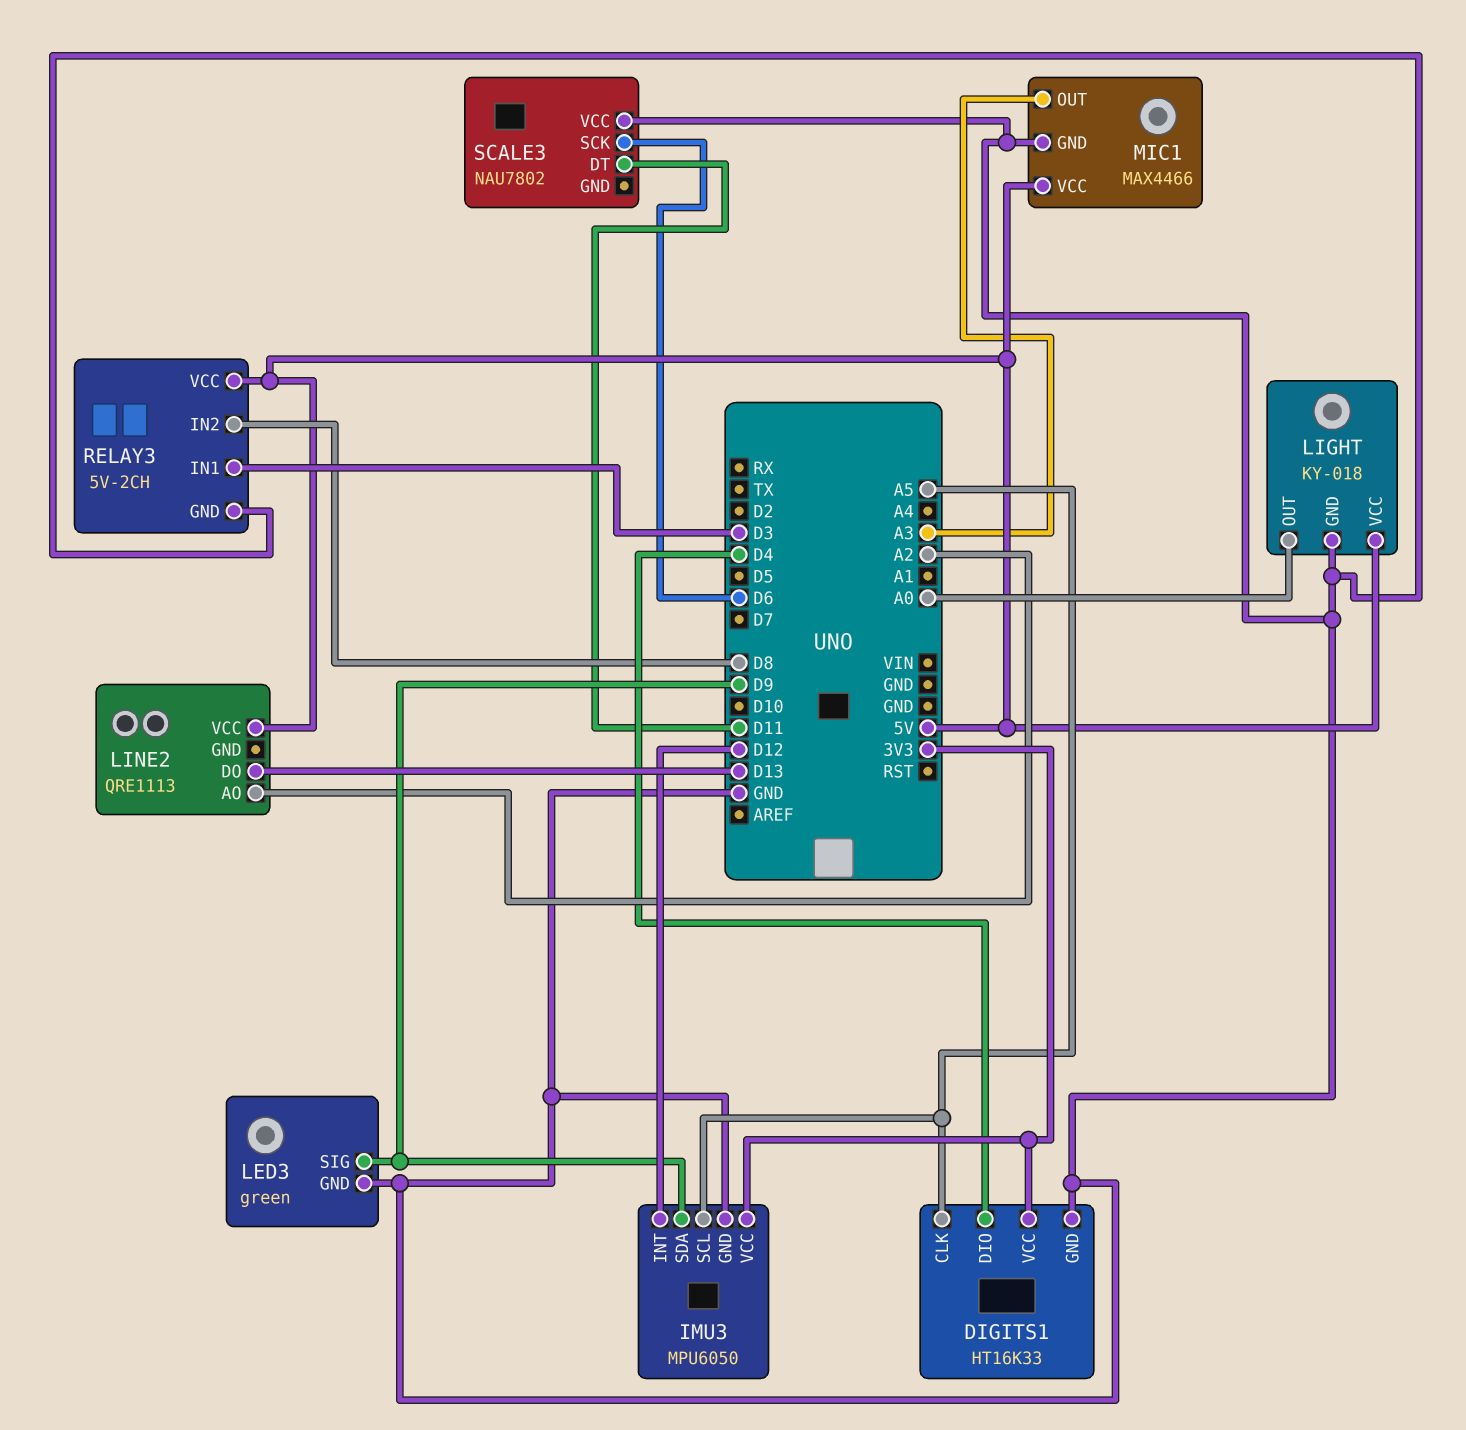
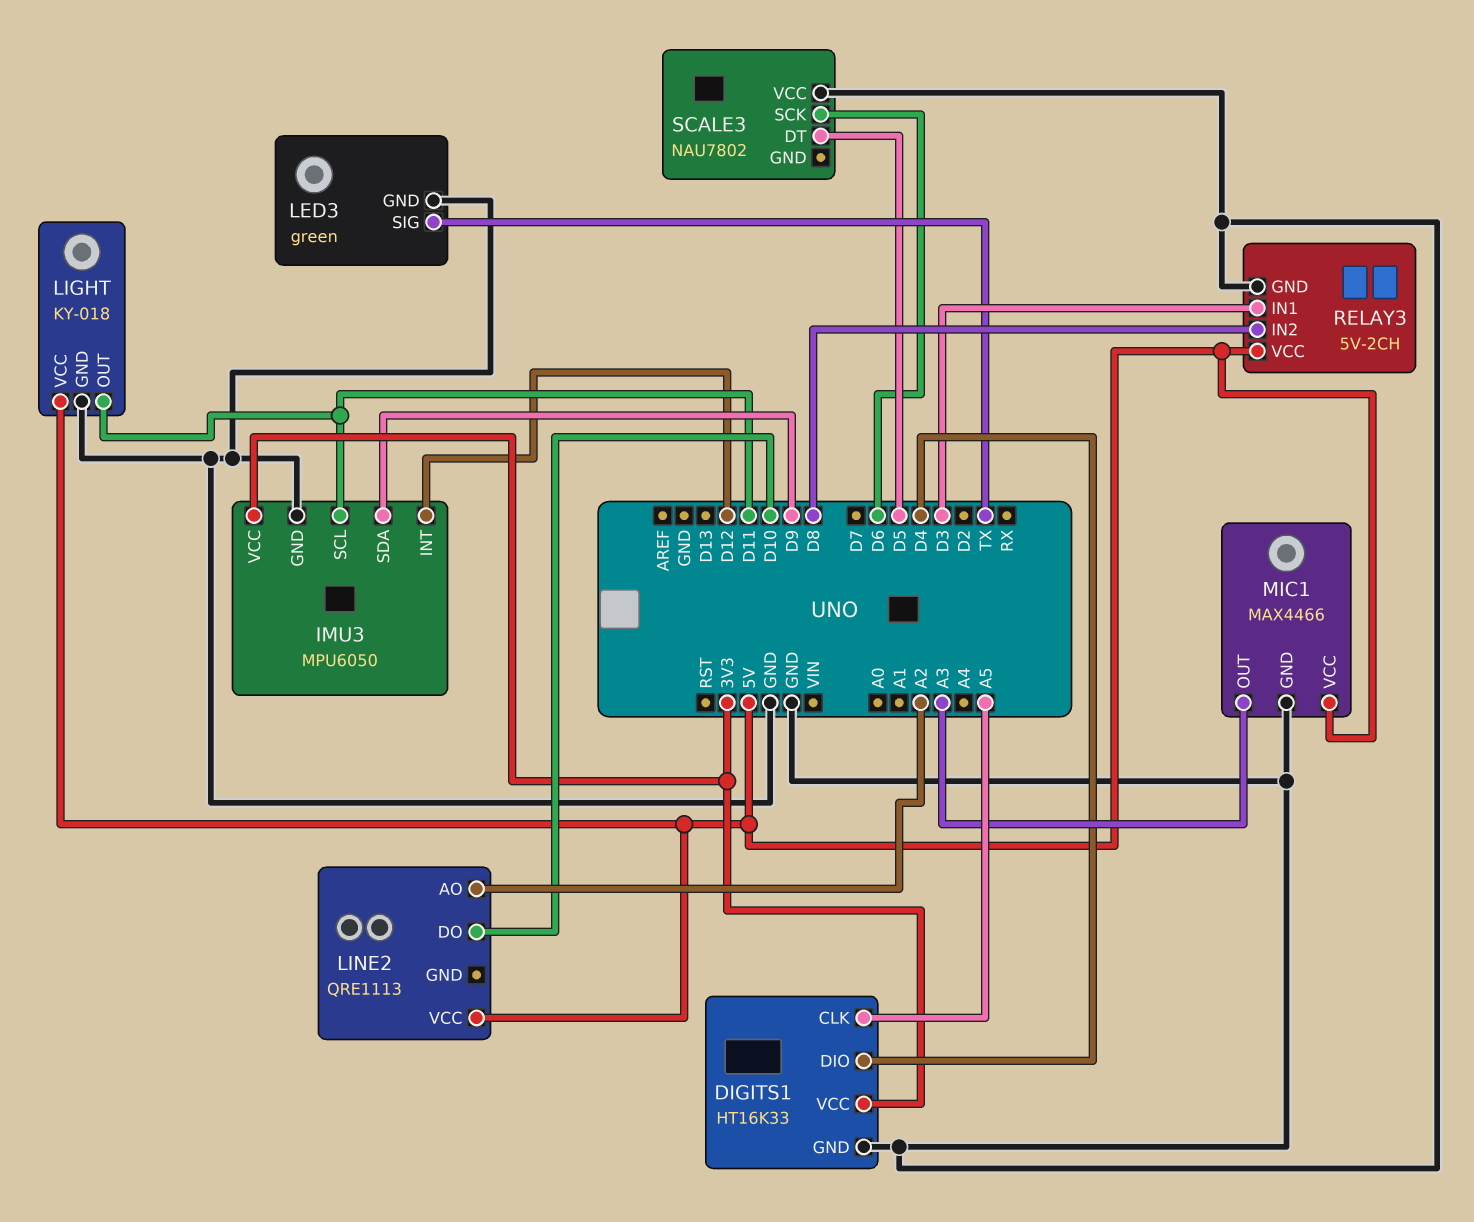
IMU3 pin SCL: A5 -> D11
LED3 pin SIG: D9 -> TX
LIGHT pin OUT: A0 -> D11
LINE2 pin DO: D13 -> D10
SCALE3 pin DT: D11 -> D5

